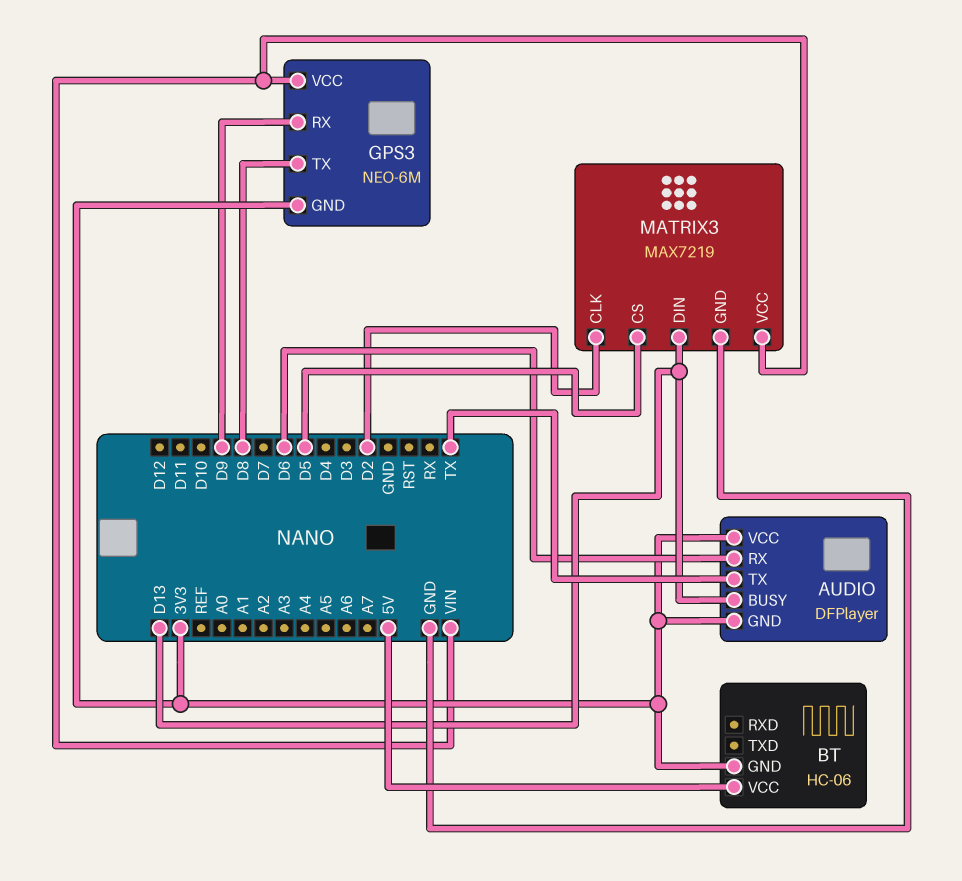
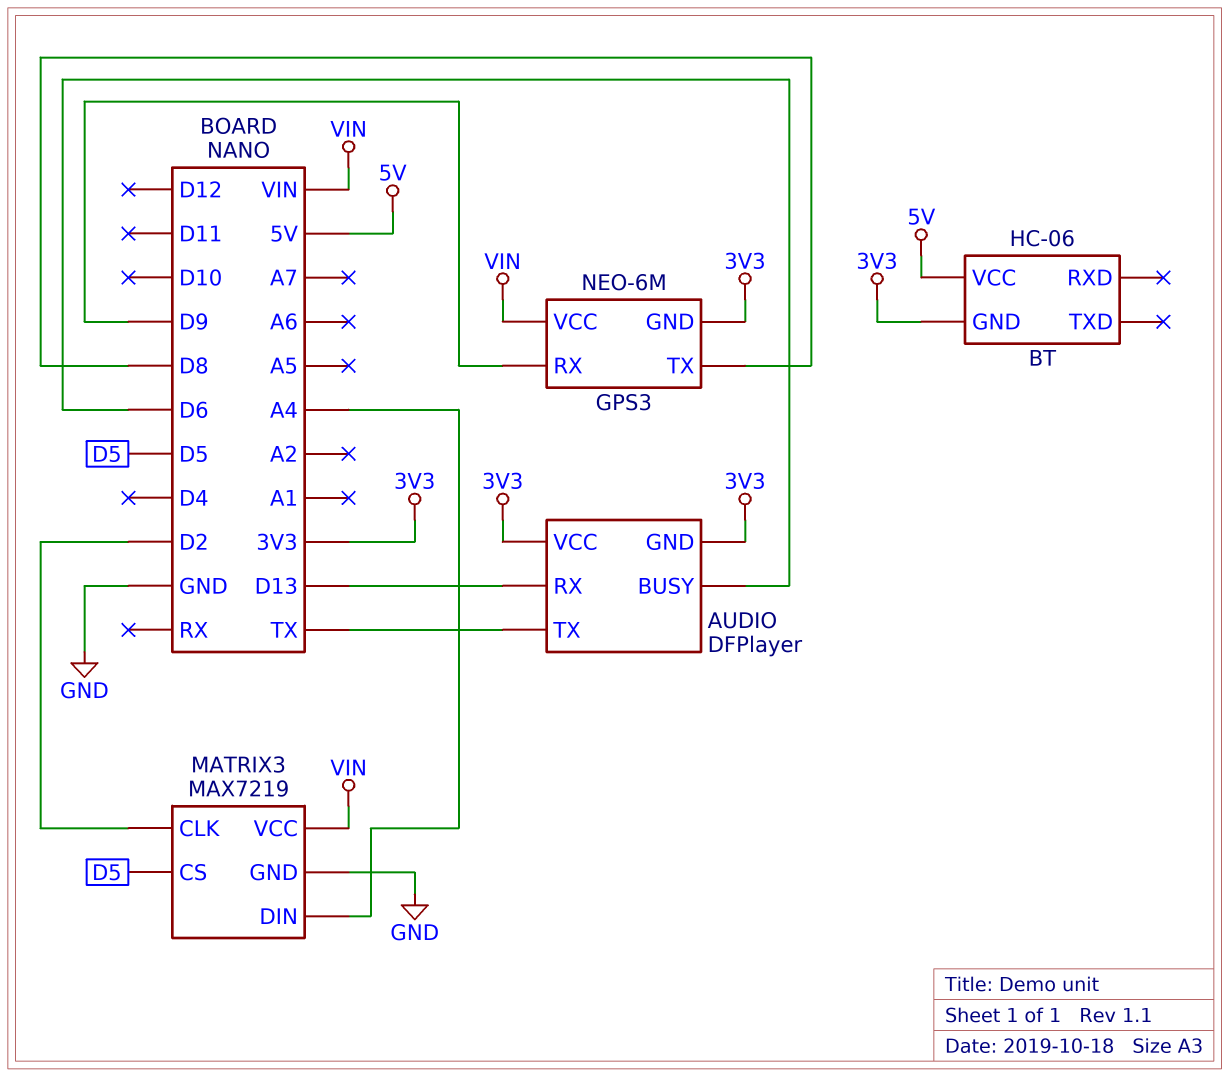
AUDIO pin BUSY: D13 -> D6
AUDIO pin RX: D6 -> D13
MATRIX3 pin DIN: D13 -> A4

